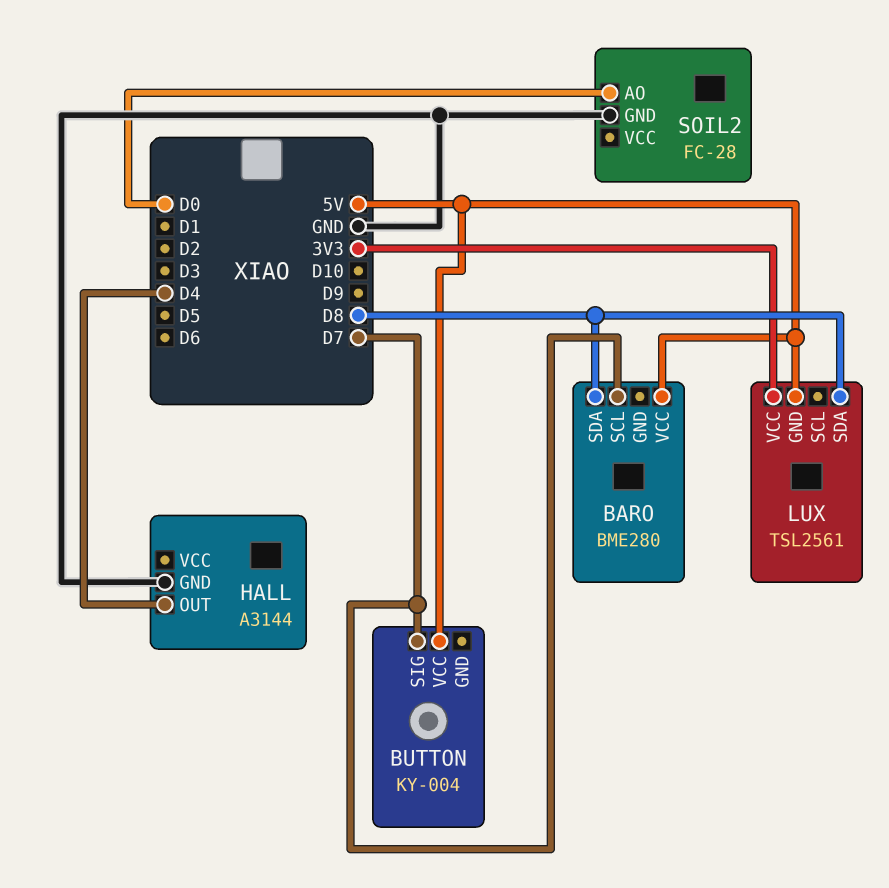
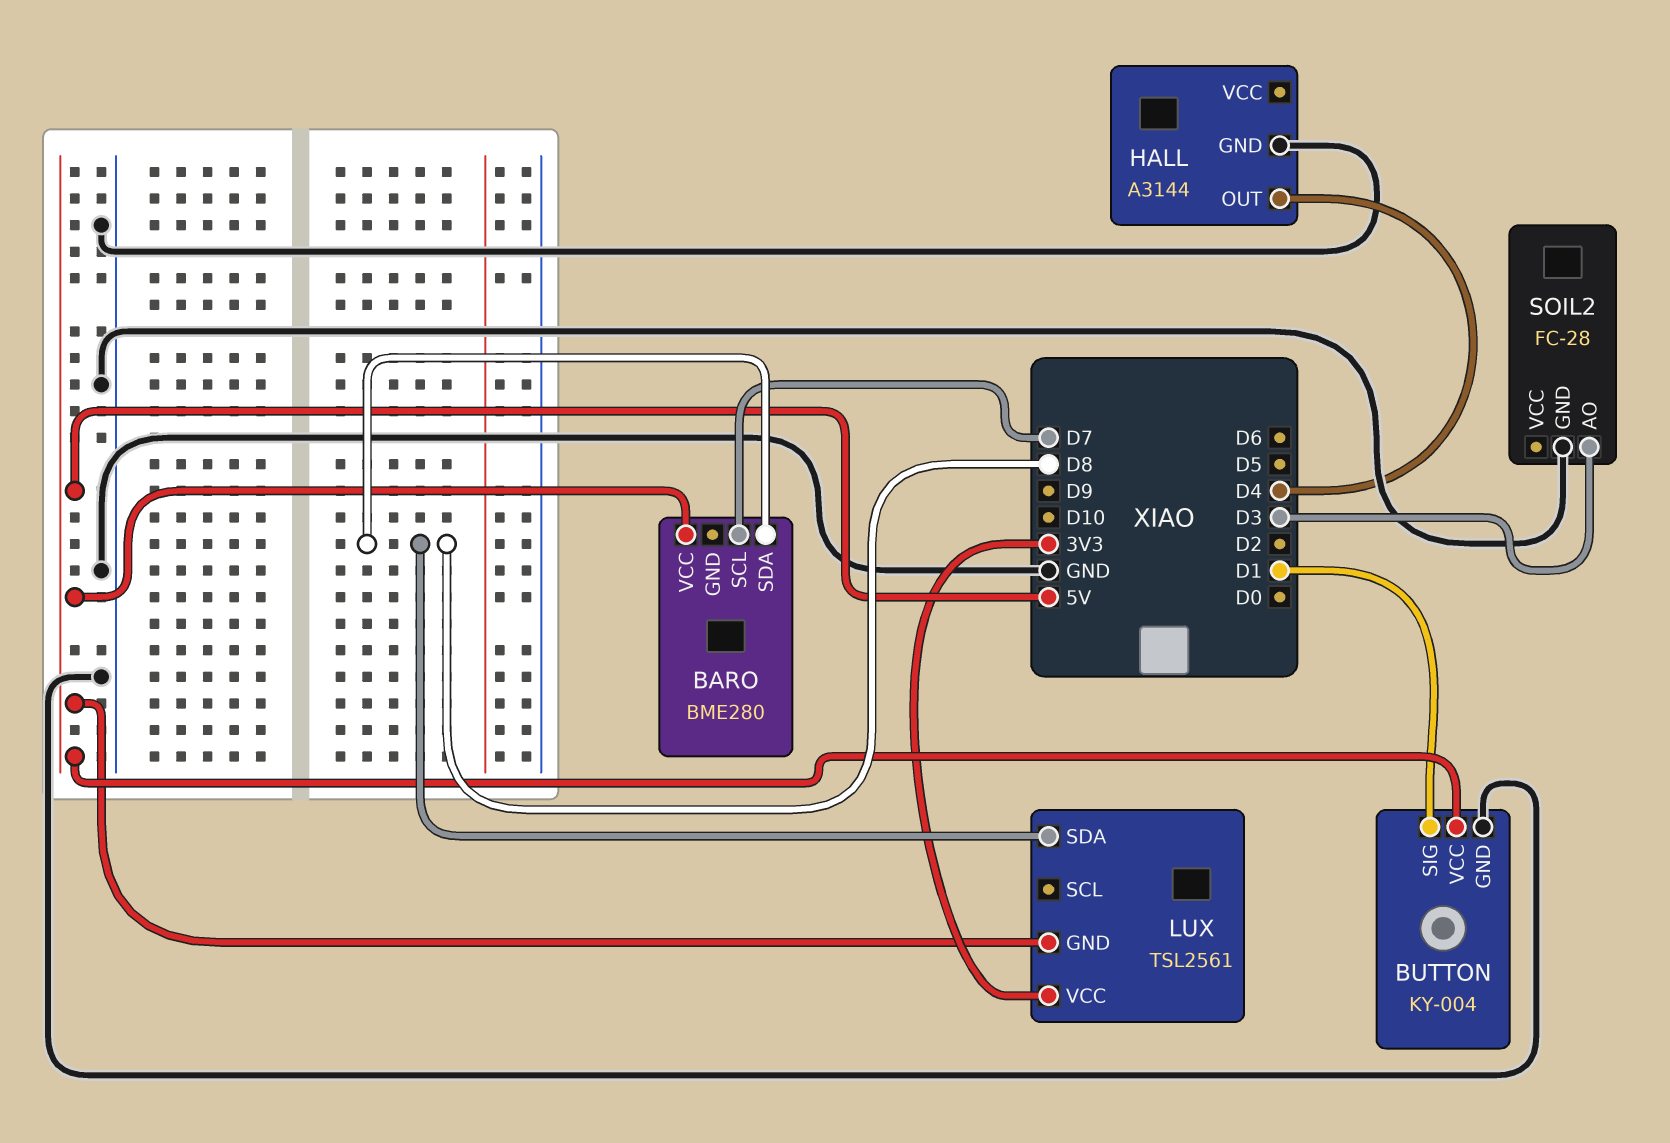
BUTTON pin GND: none -> GND
BUTTON pin SIG: D7 -> D1
SOIL2 pin AO: D0 -> D3

